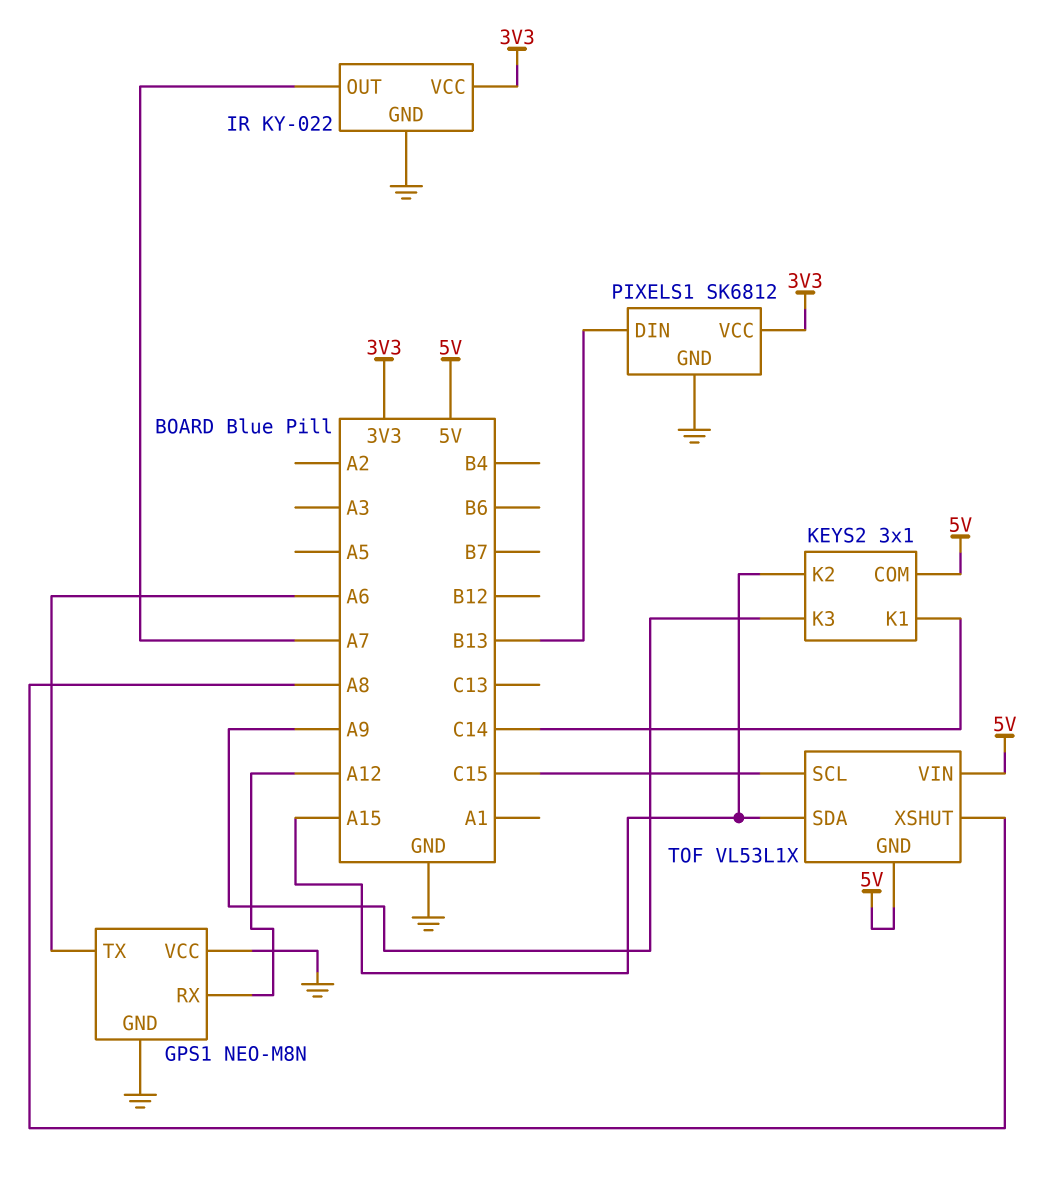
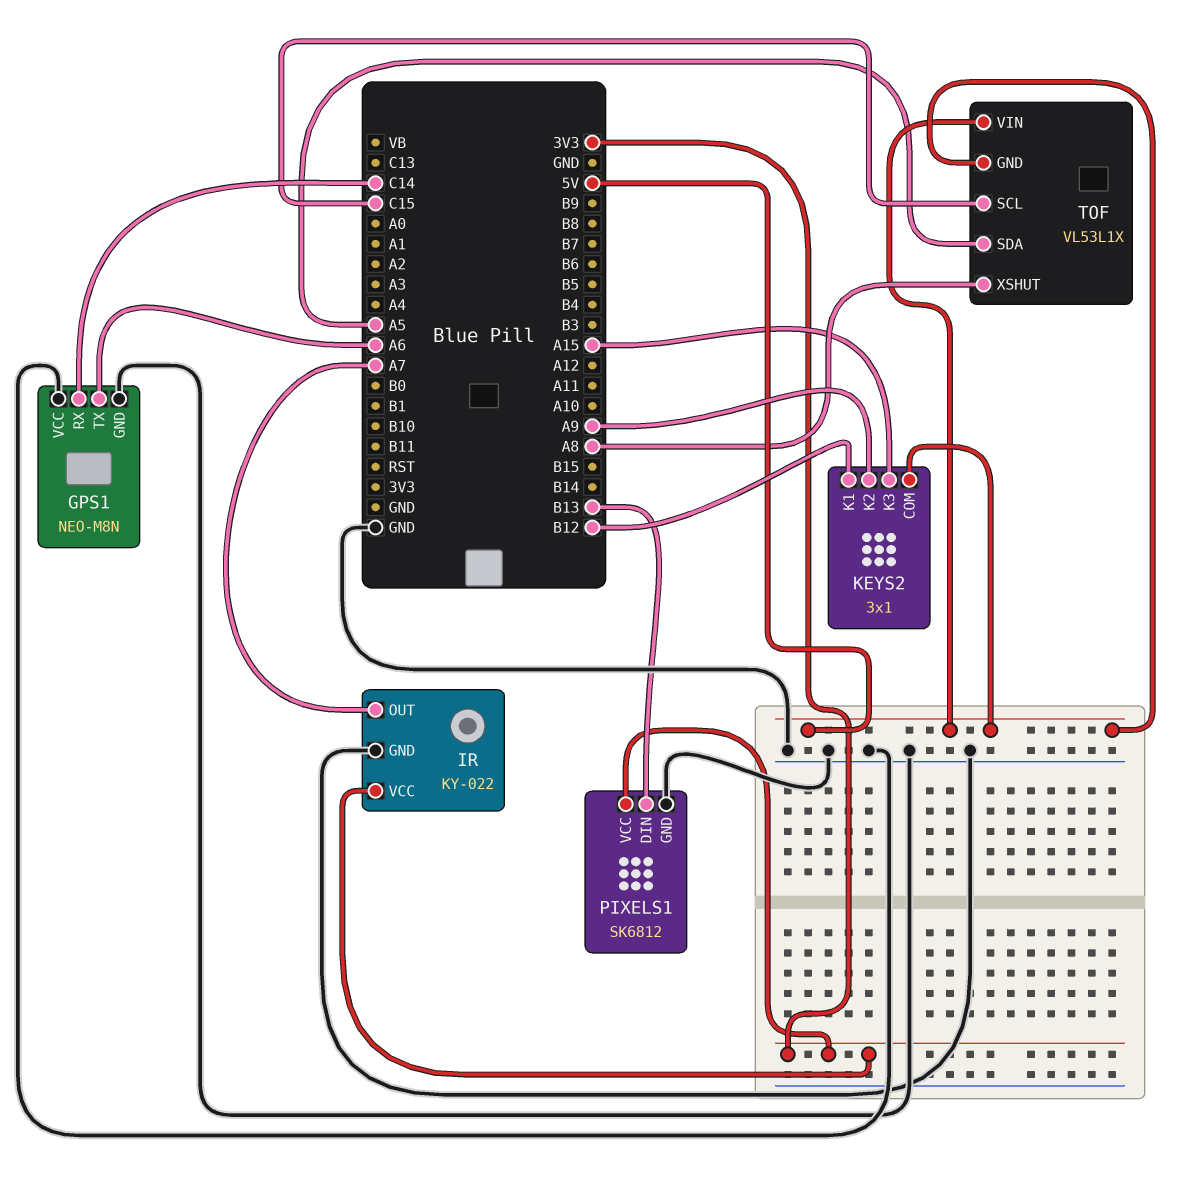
GPS1 pin RX: A12 -> C14
KEYS2 pin K1: C14 -> B12
KEYS2 pin K2: A15 -> A9
KEYS2 pin K3: A9 -> A15
TOF pin SDA: A15 -> A5

